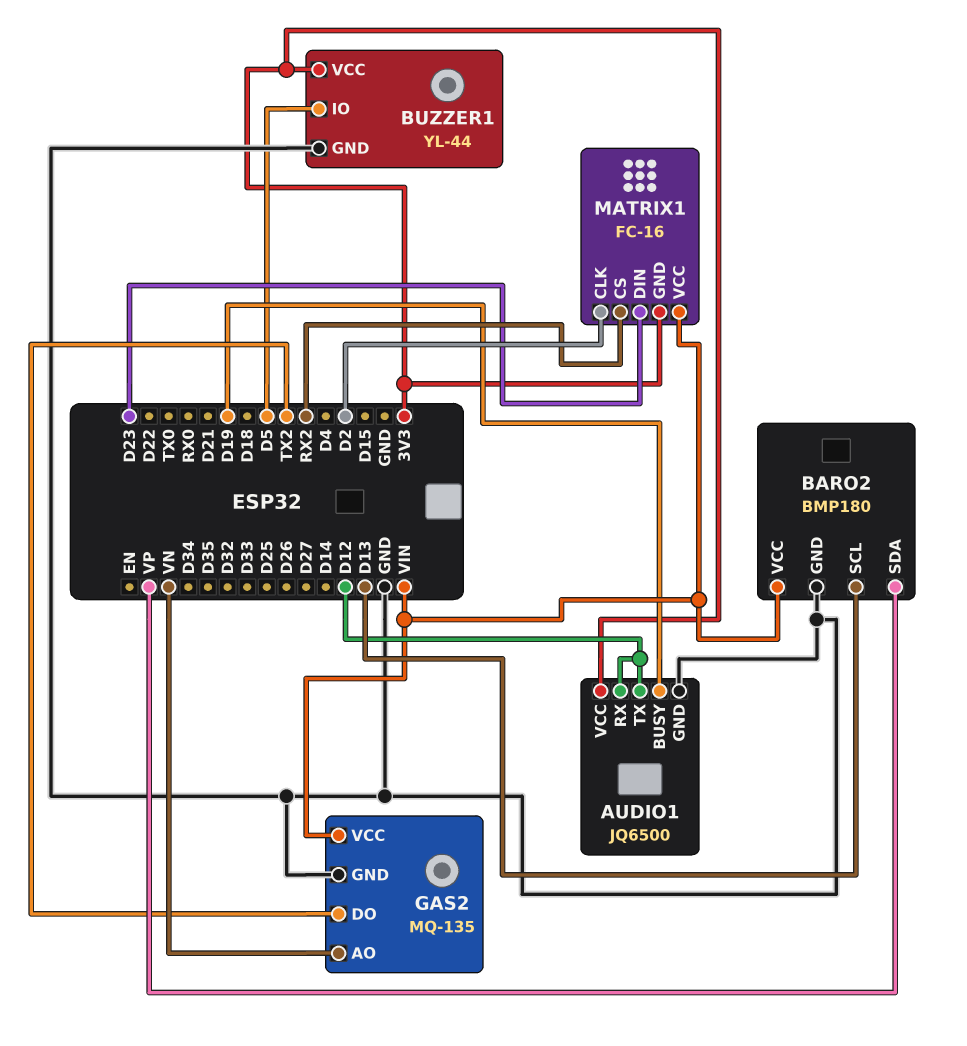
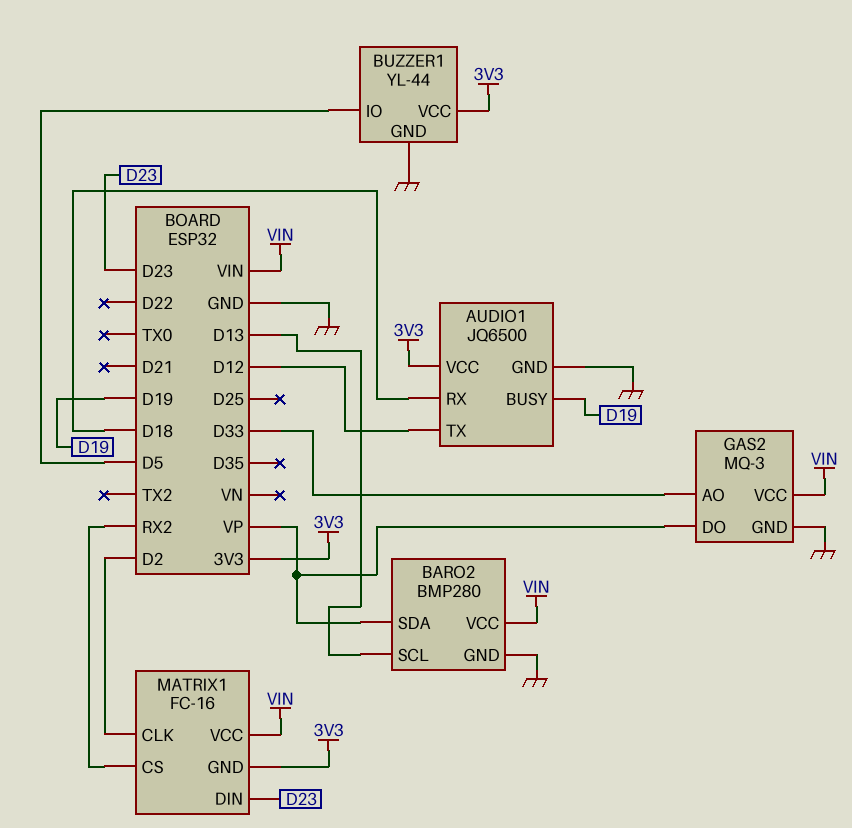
AUDIO1 pin RX: D12 -> D18
BARO2: BMP180 -> BMP280
GAS2: MQ-135 -> MQ-3
GAS2 pin AO: VN -> D33
GAS2 pin DO: TX2 -> VP

